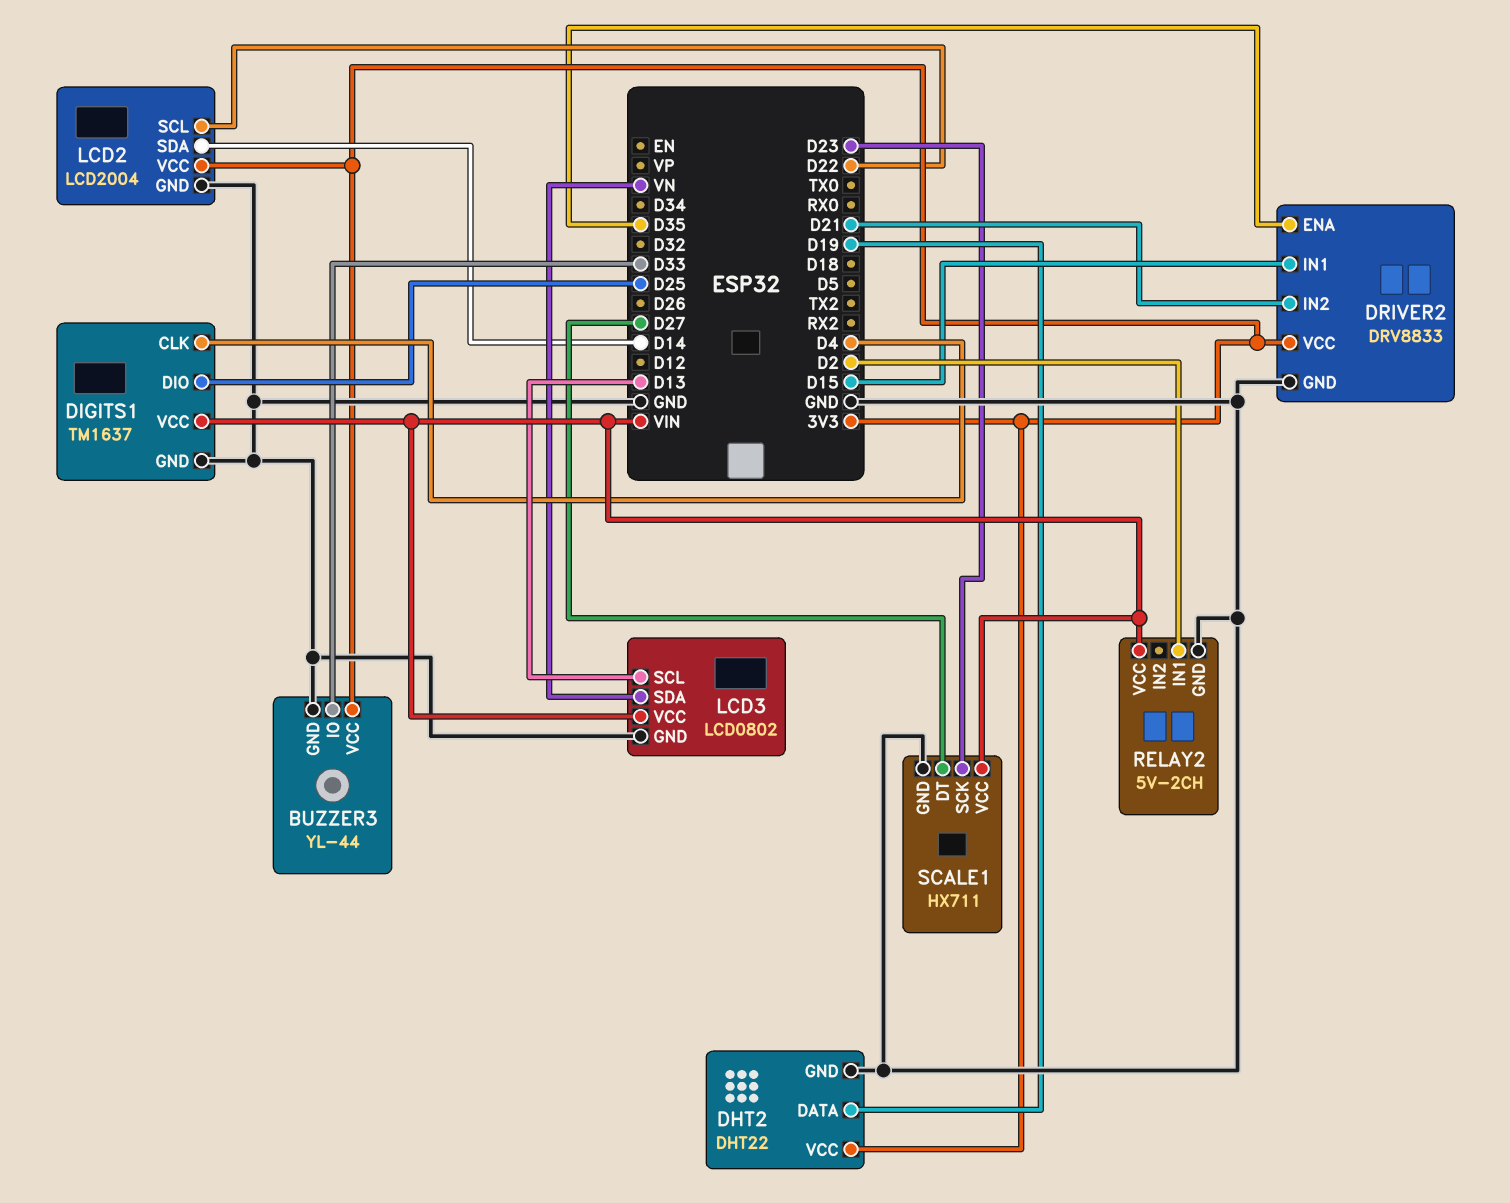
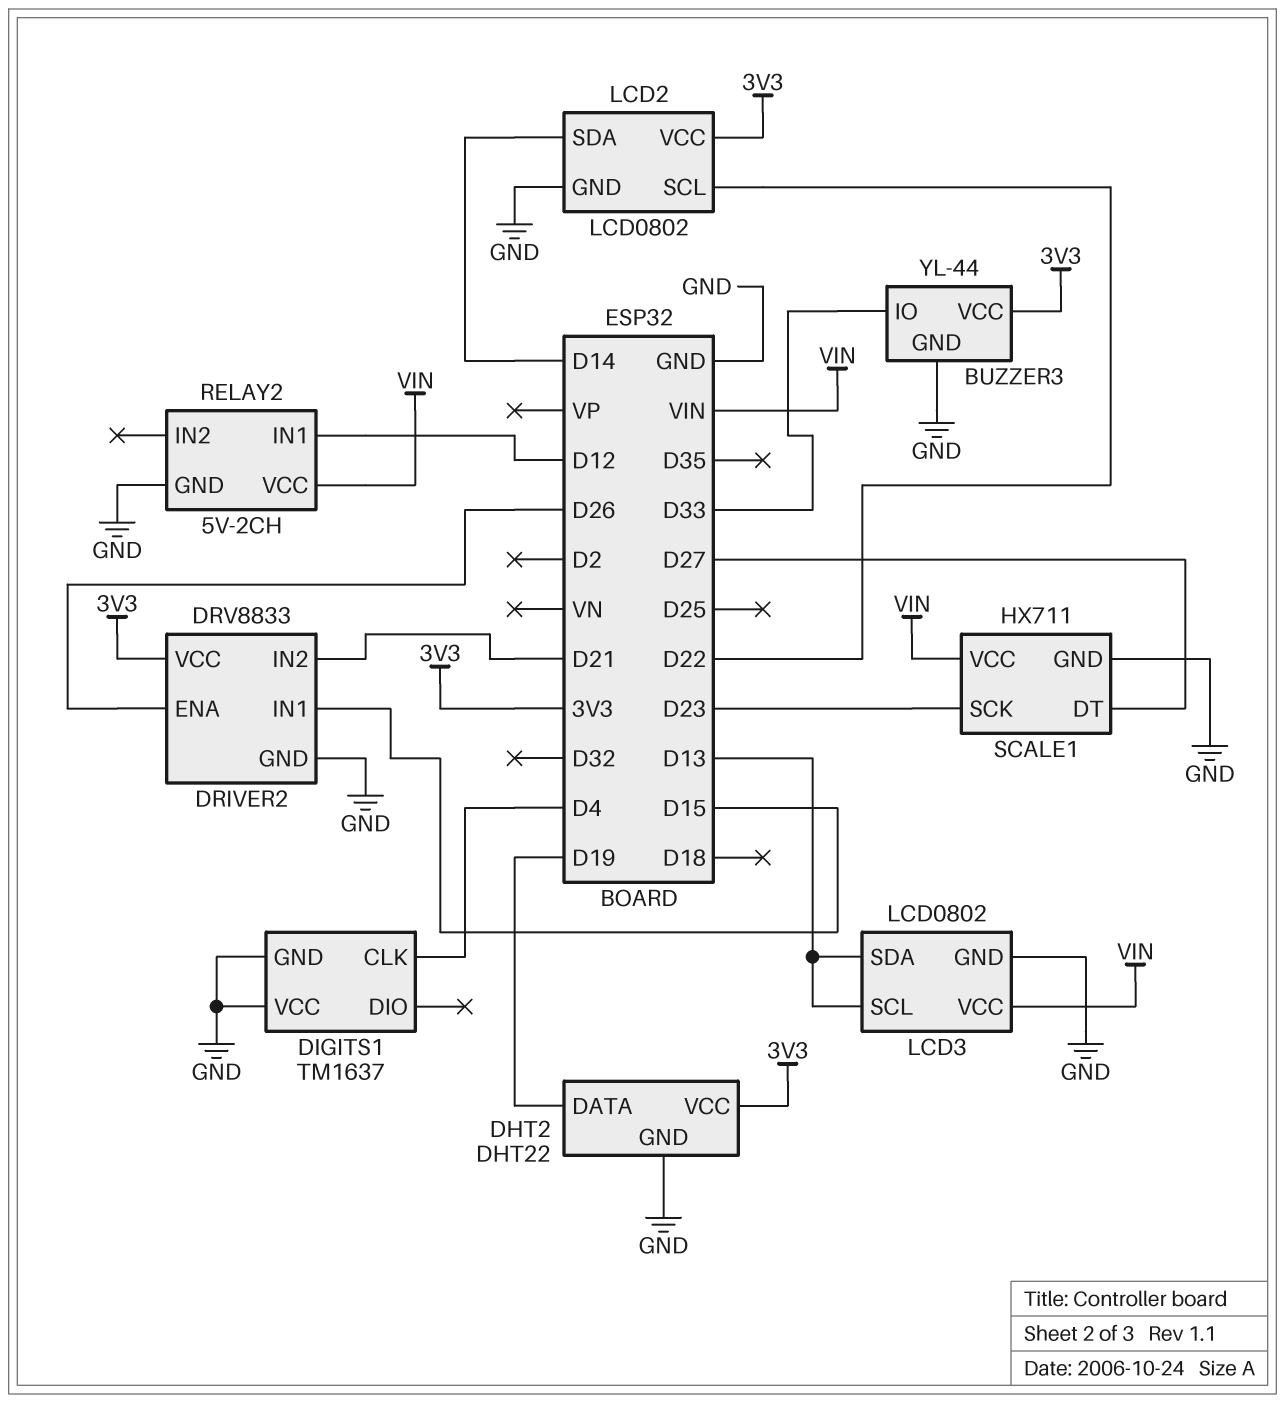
DIGITS1 pin DIO: D25 -> none
DIGITS1 pin VCC: VIN -> GND
DRIVER2 pin ENA: D35 -> D26
LCD2: LCD2004 -> LCD0802
LCD3 pin SDA: VN -> D13
RELAY2 pin IN1: D2 -> D12

